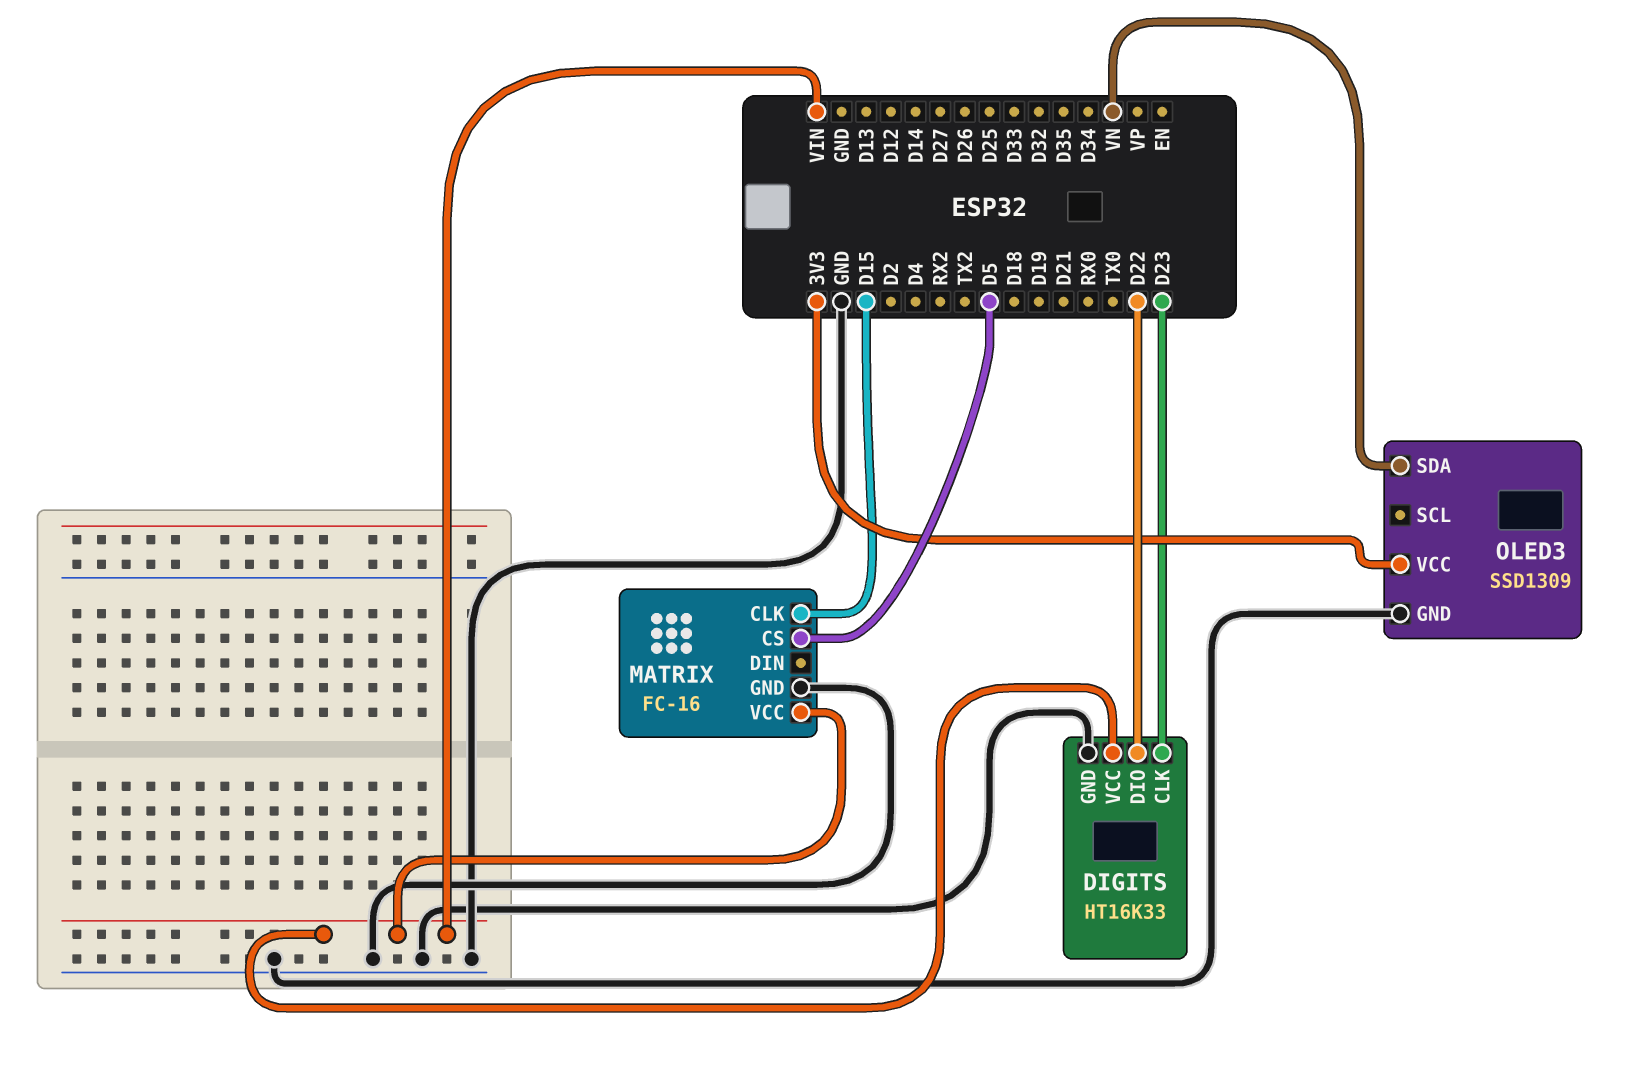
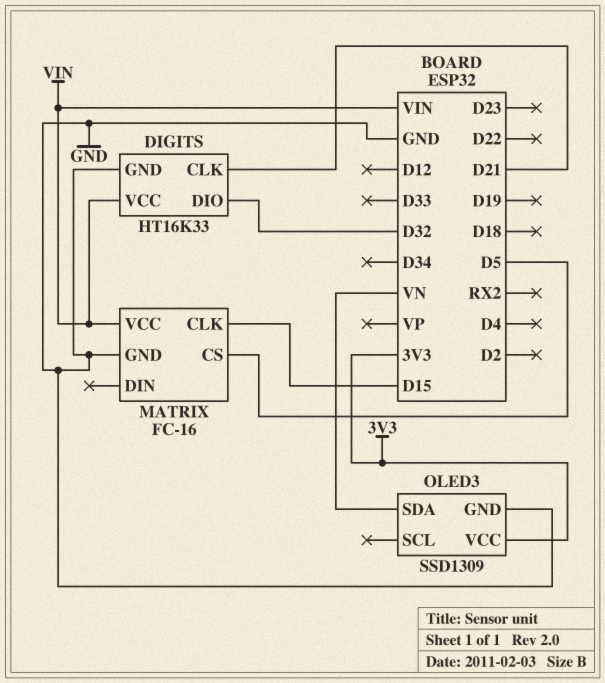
DIGITS pin CLK: D23 -> D21
DIGITS pin DIO: D22 -> D32

